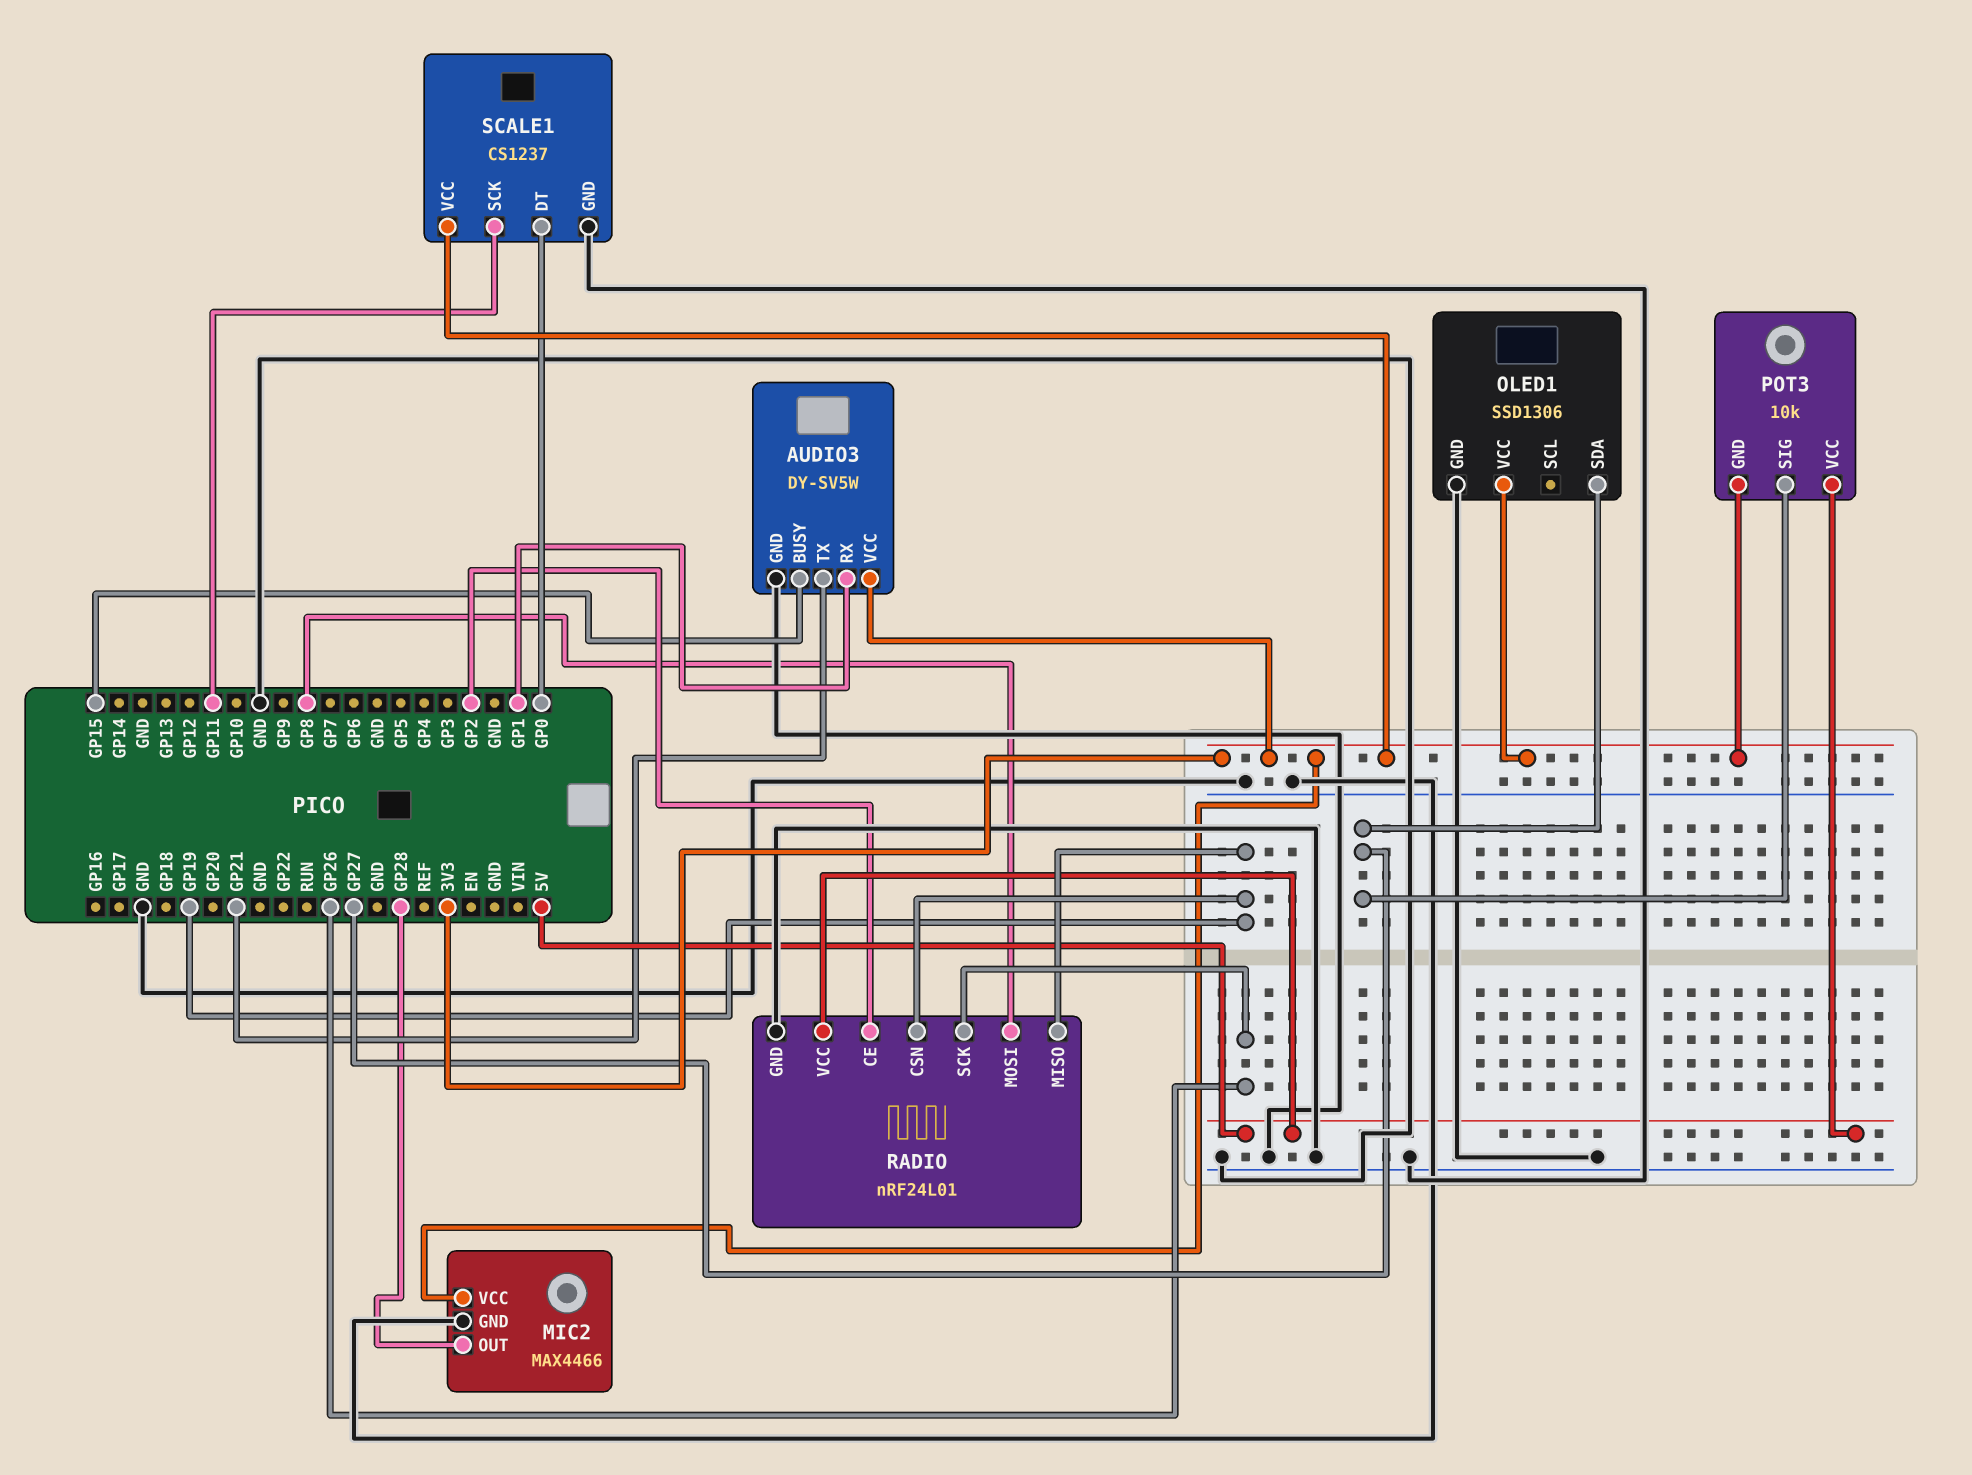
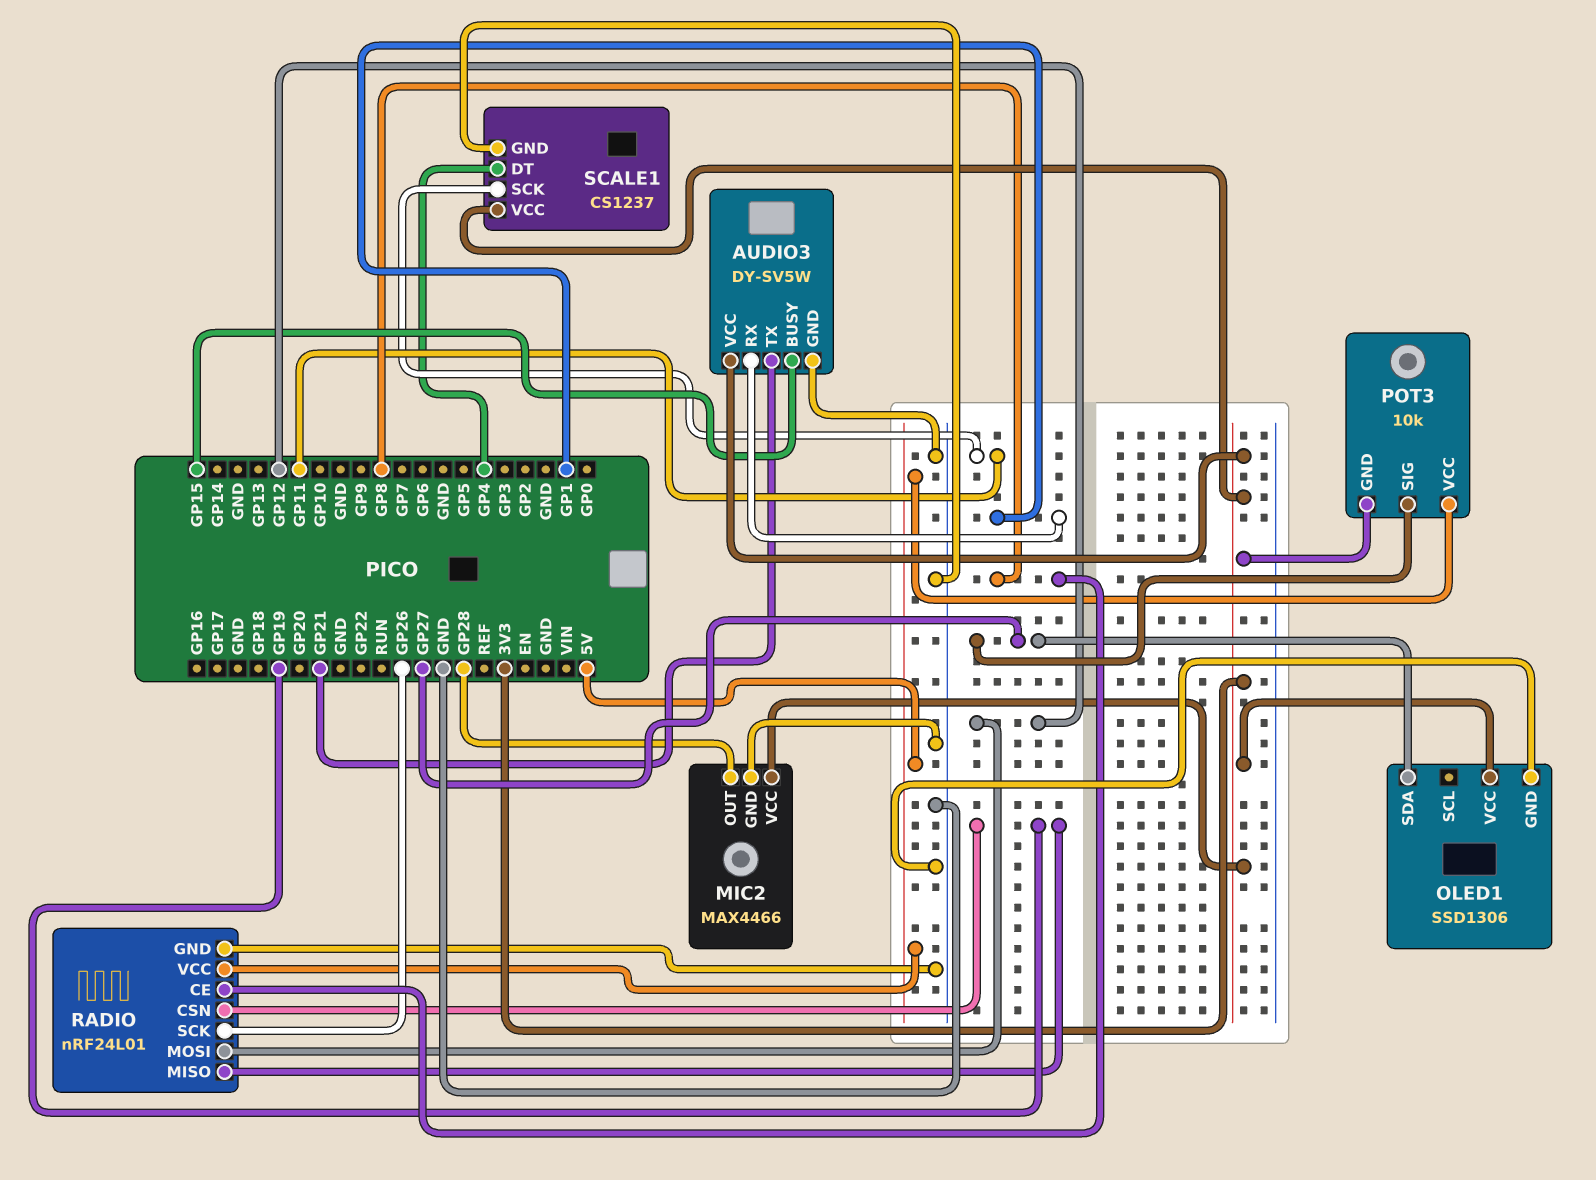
RADIO pin CE: GP2 -> GP8
RADIO pin MOSI: GP8 -> GP12
SCALE1 pin DT: GP0 -> GP4

